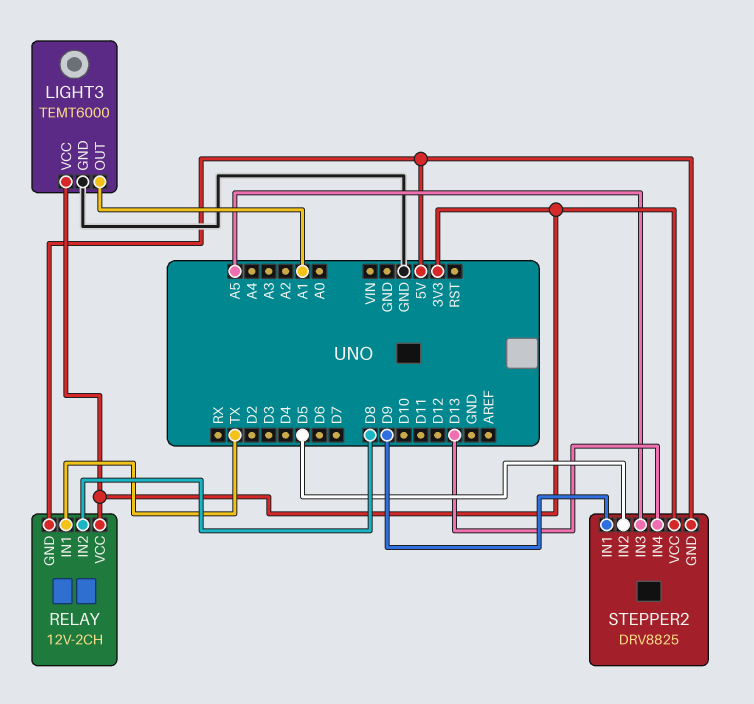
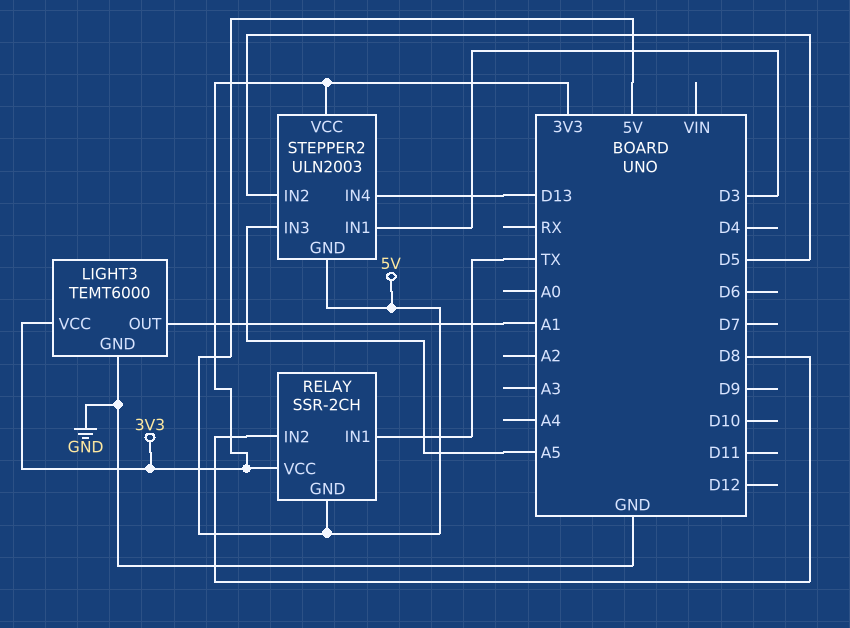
RELAY: 12V-2CH -> SSR-2CH
STEPPER2: DRV8825 -> ULN2003
STEPPER2 pin IN1: D9 -> D3

